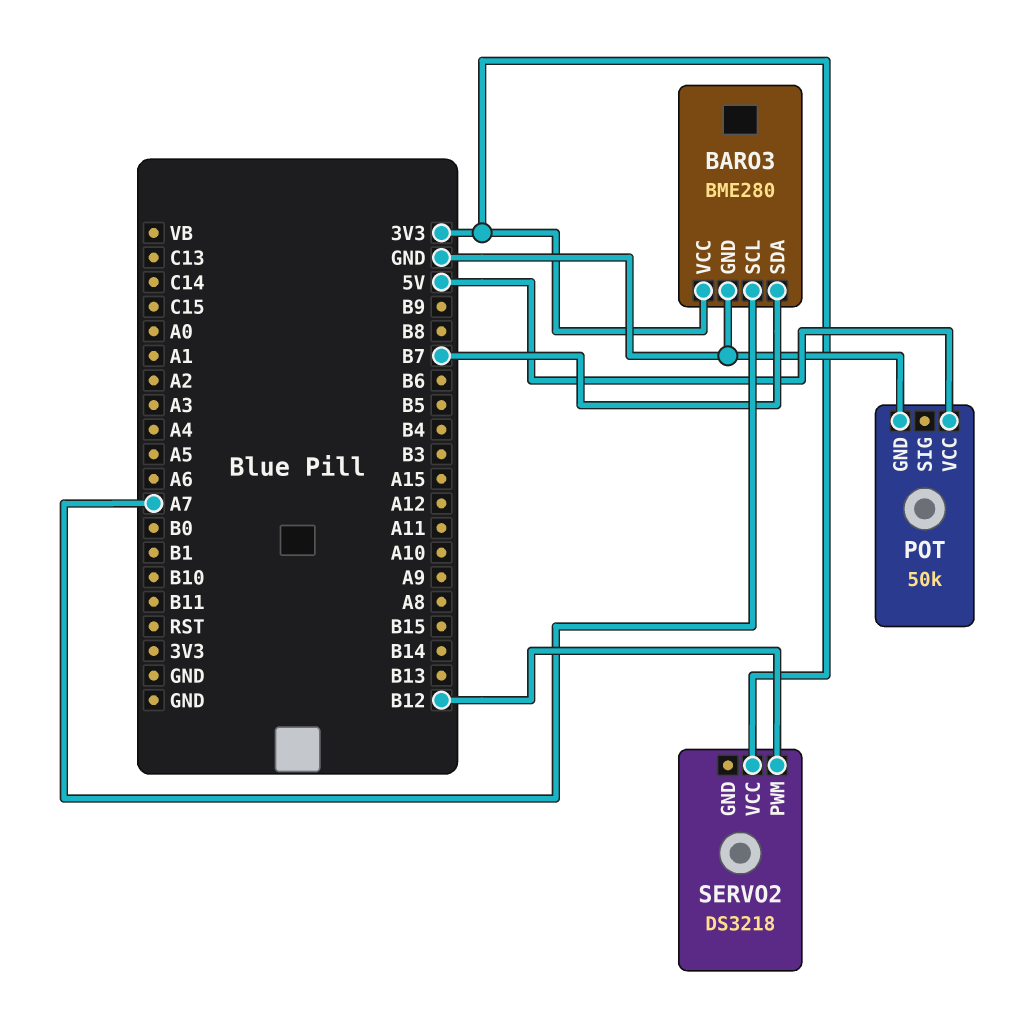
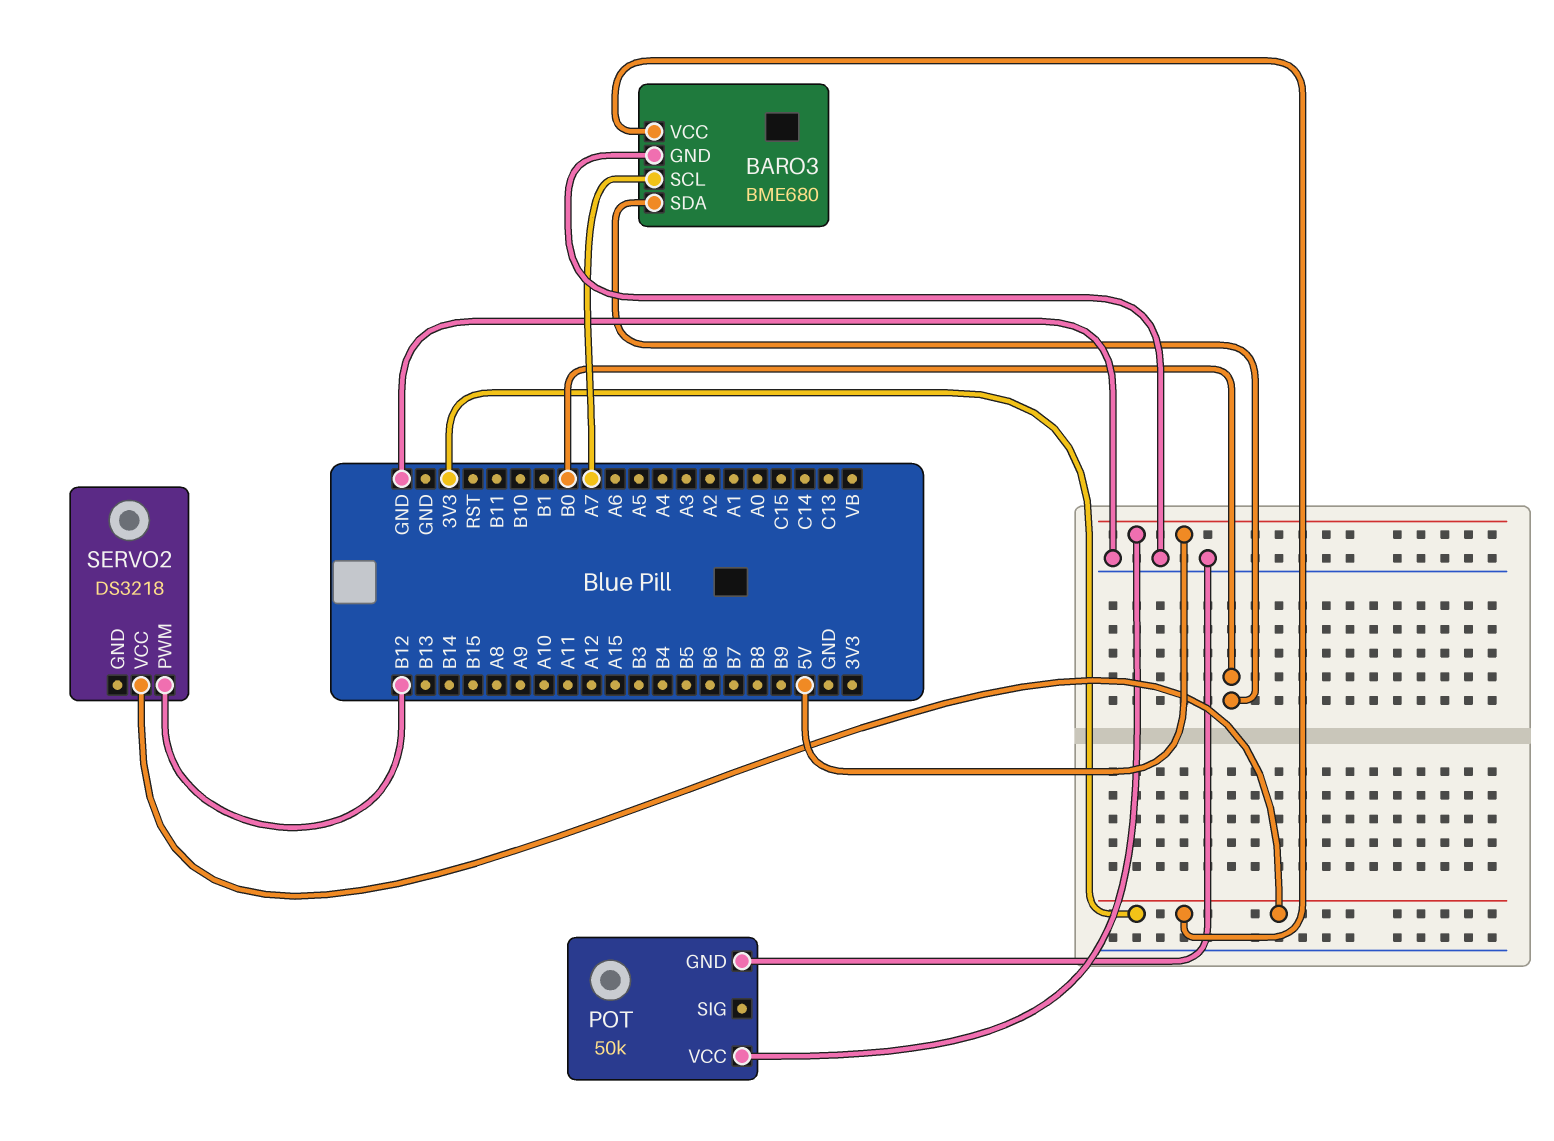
BARO3: BME280 -> BME680
BARO3 pin SDA: B7 -> B0

